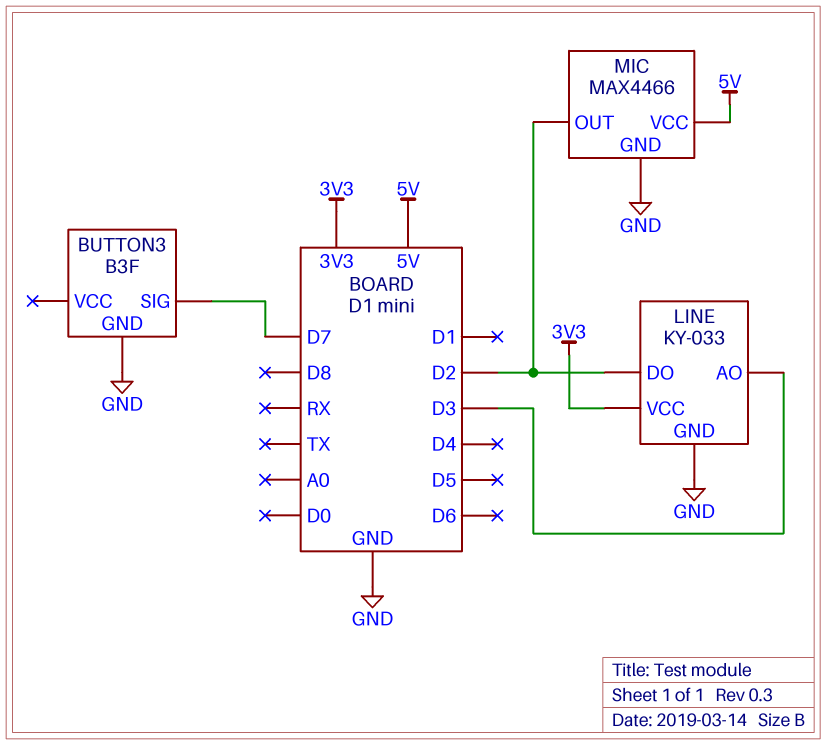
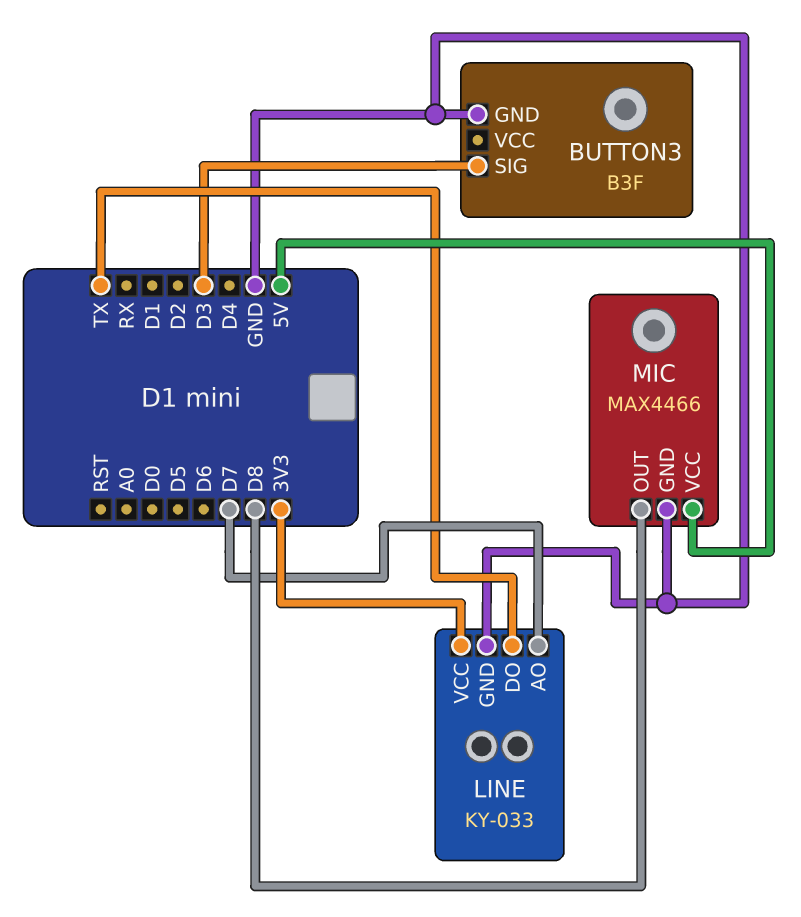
BUTTON3 pin SIG: D7 -> D3
LINE pin AO: D3 -> D7
LINE pin DO: D2 -> TX
MIC pin OUT: D2 -> D8

